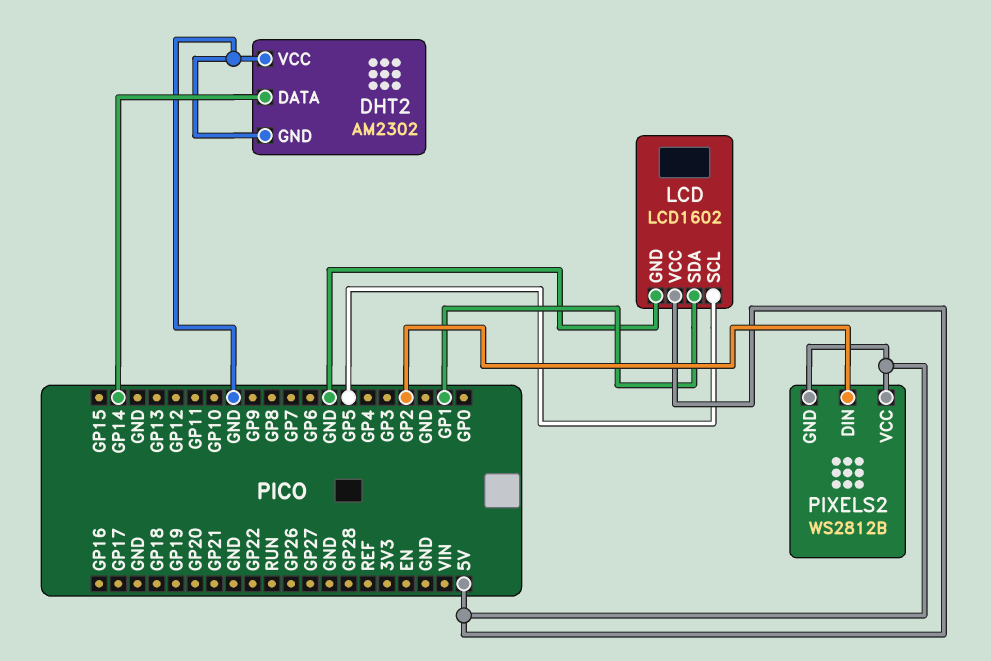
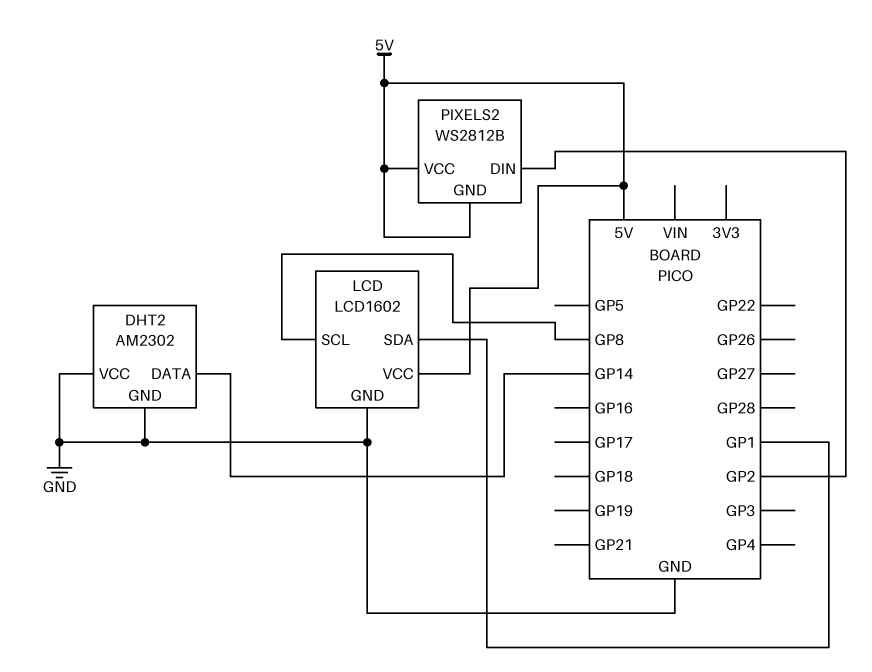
LCD pin SCL: GP5 -> GP8

